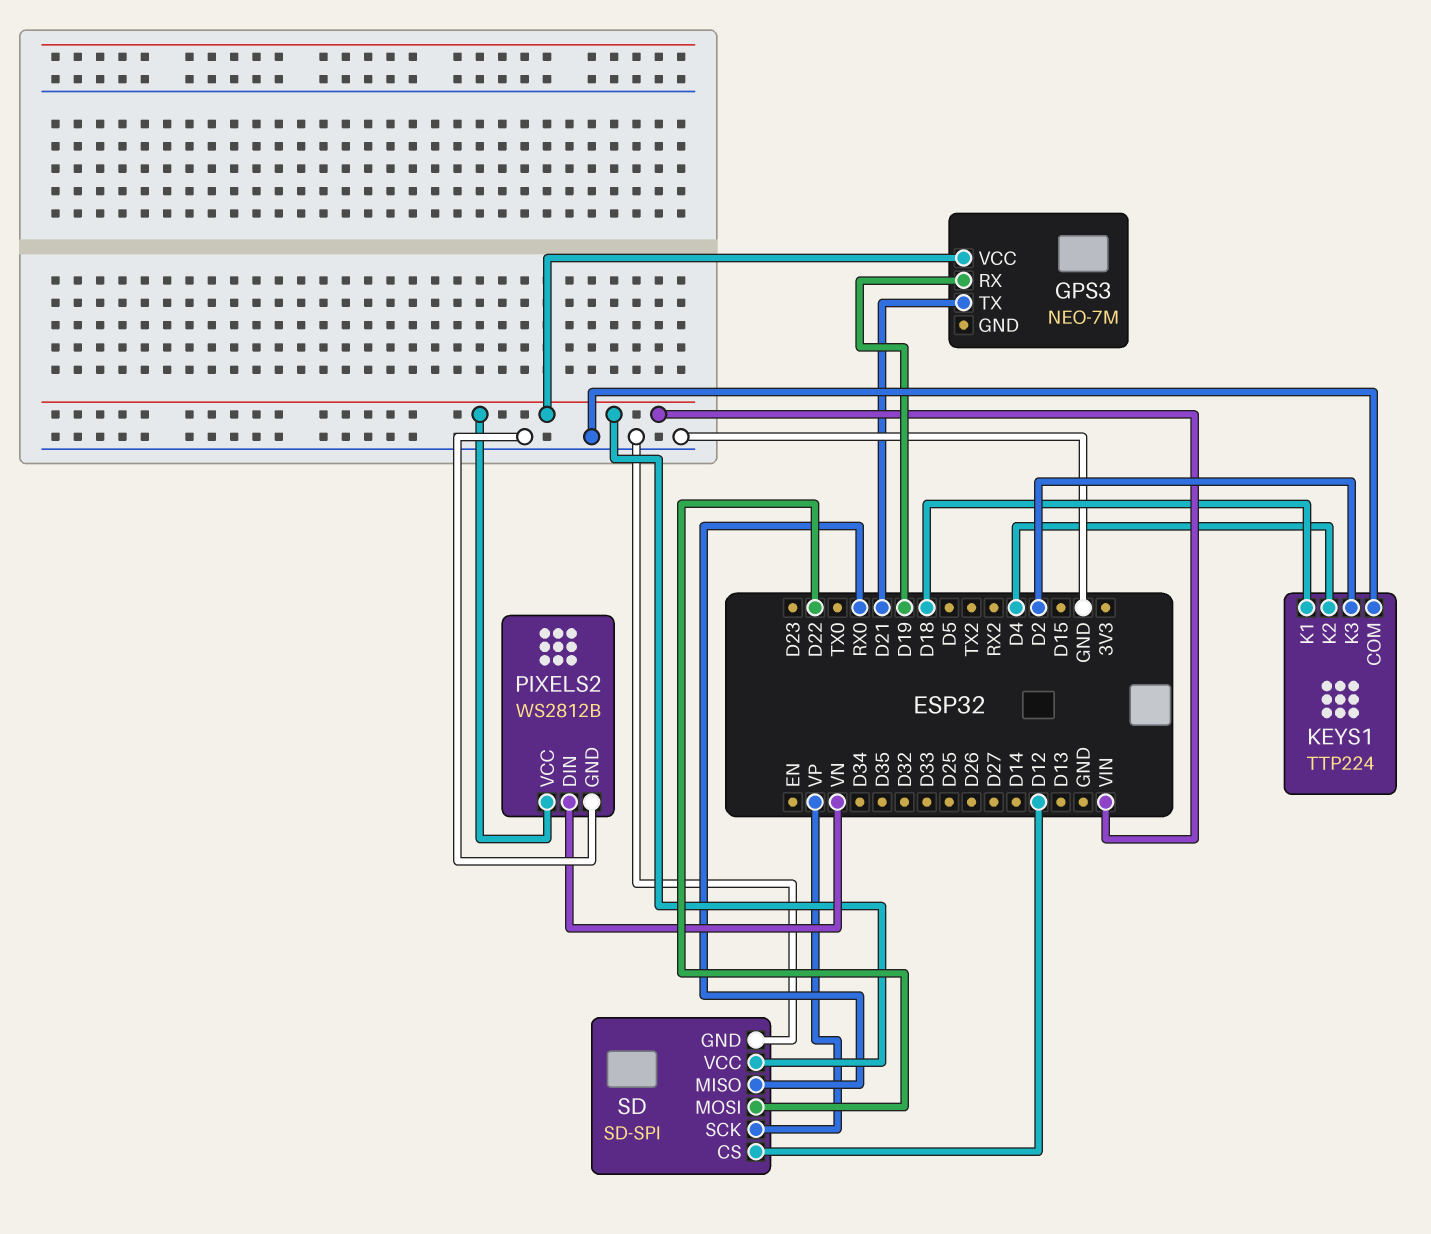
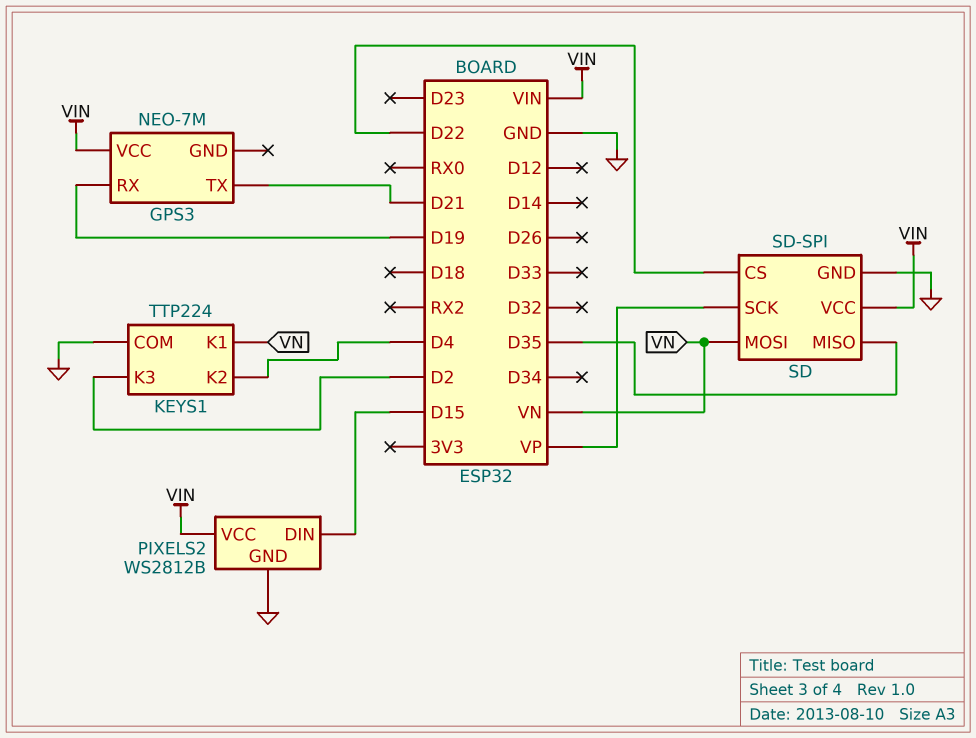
KEYS1 pin K1: D18 -> VN
PIXELS2 pin DIN: VN -> D15
SD pin CS: D12 -> D22
SD pin MISO: RX0 -> D35
SD pin MOSI: D22 -> VN

